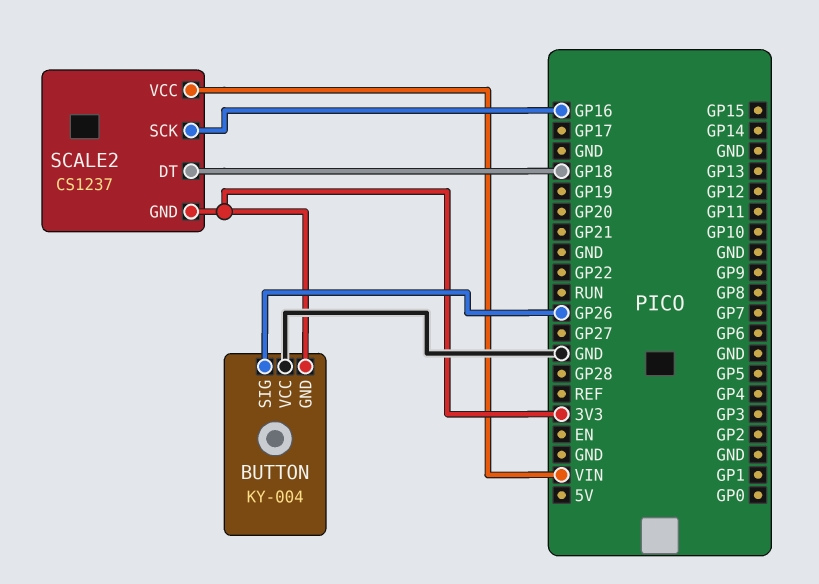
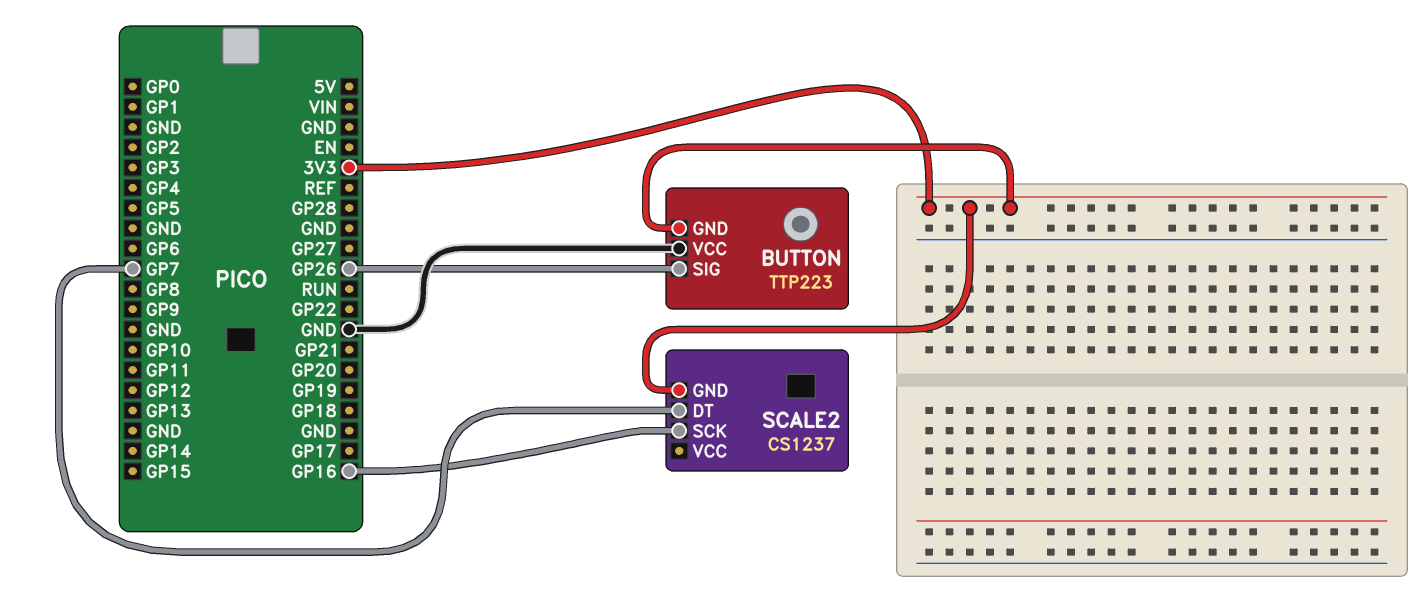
BUTTON: KY-004 -> TTP223
SCALE2 pin DT: GP18 -> GP7
SCALE2 pin VCC: VIN -> none

